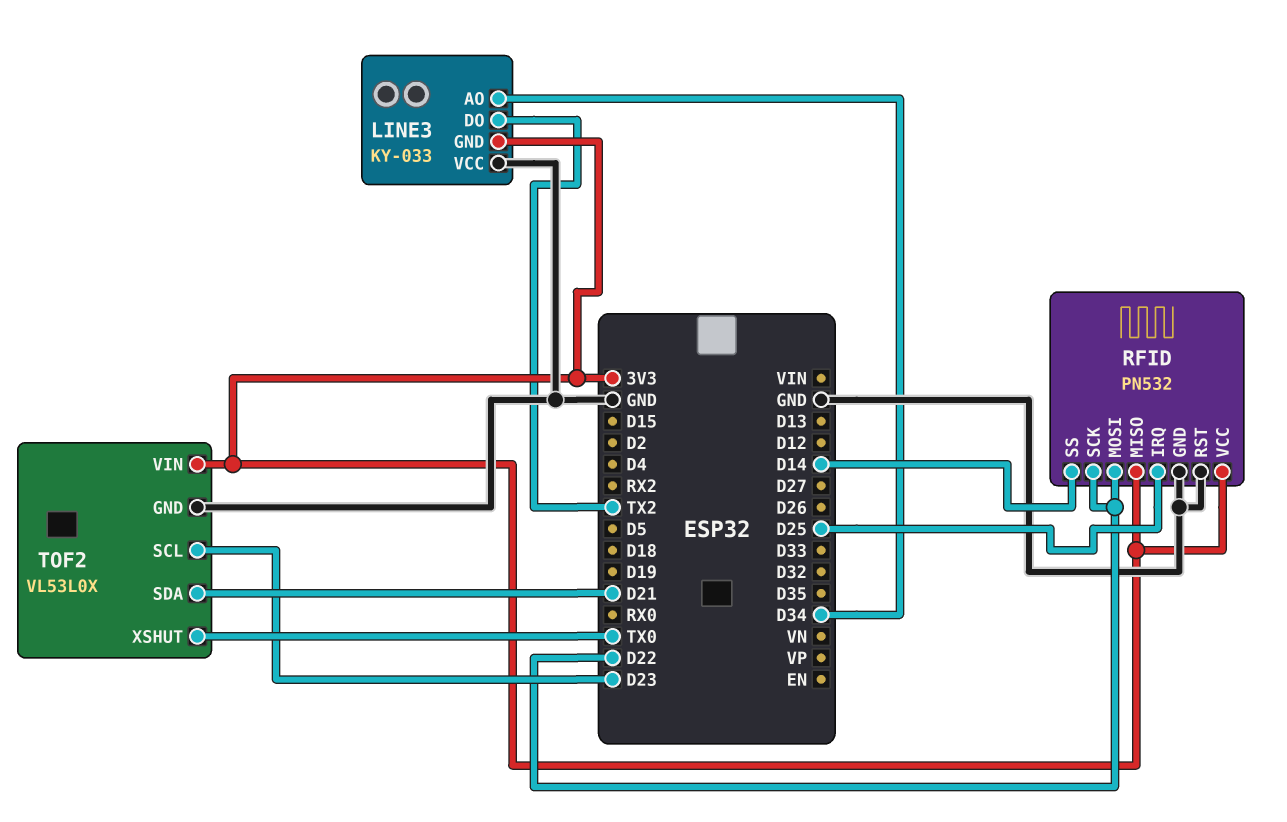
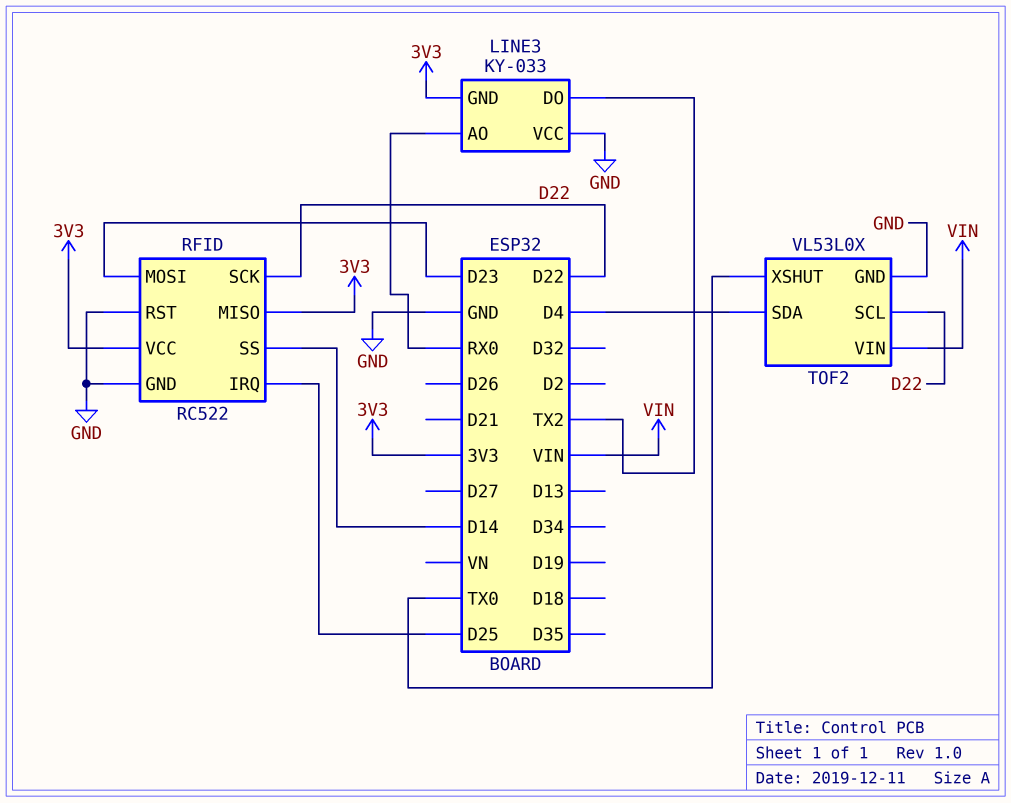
LINE3 pin AO: D34 -> RX0
RFID: PN532 -> RC522
RFID pin MOSI: D22 -> D23
TOF2 pin SCL: D23 -> D22
TOF2 pin SDA: D21 -> D4
TOF2 pin VIN: 3V3 -> VIN

